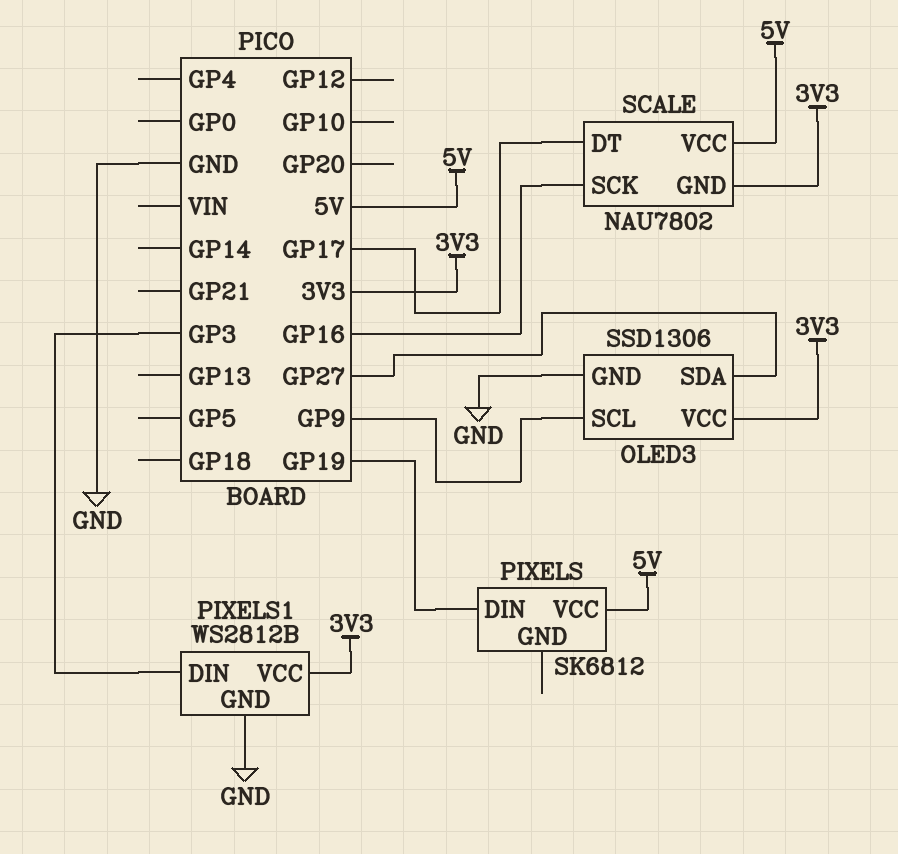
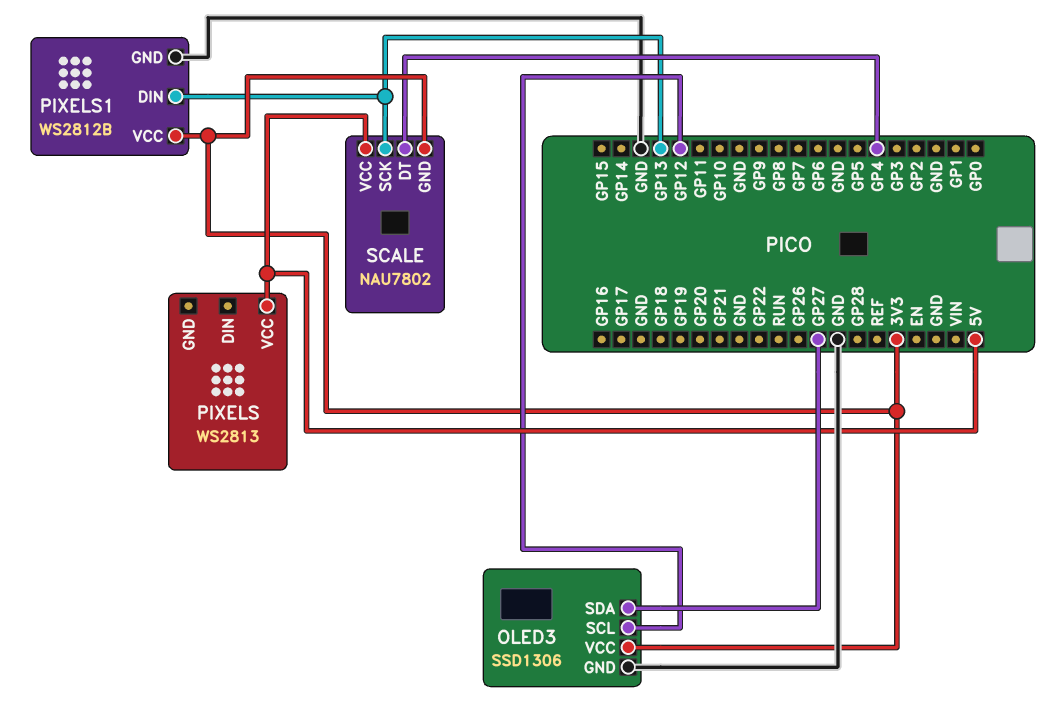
OLED3 pin SCL: GP9 -> GP12
PIXELS: SK6812 -> WS2813
PIXELS pin DIN: GP19 -> none
PIXELS1 pin DIN: GP3 -> GP13
SCALE pin DT: GP17 -> GP4
SCALE pin SCK: GP16 -> GP13

